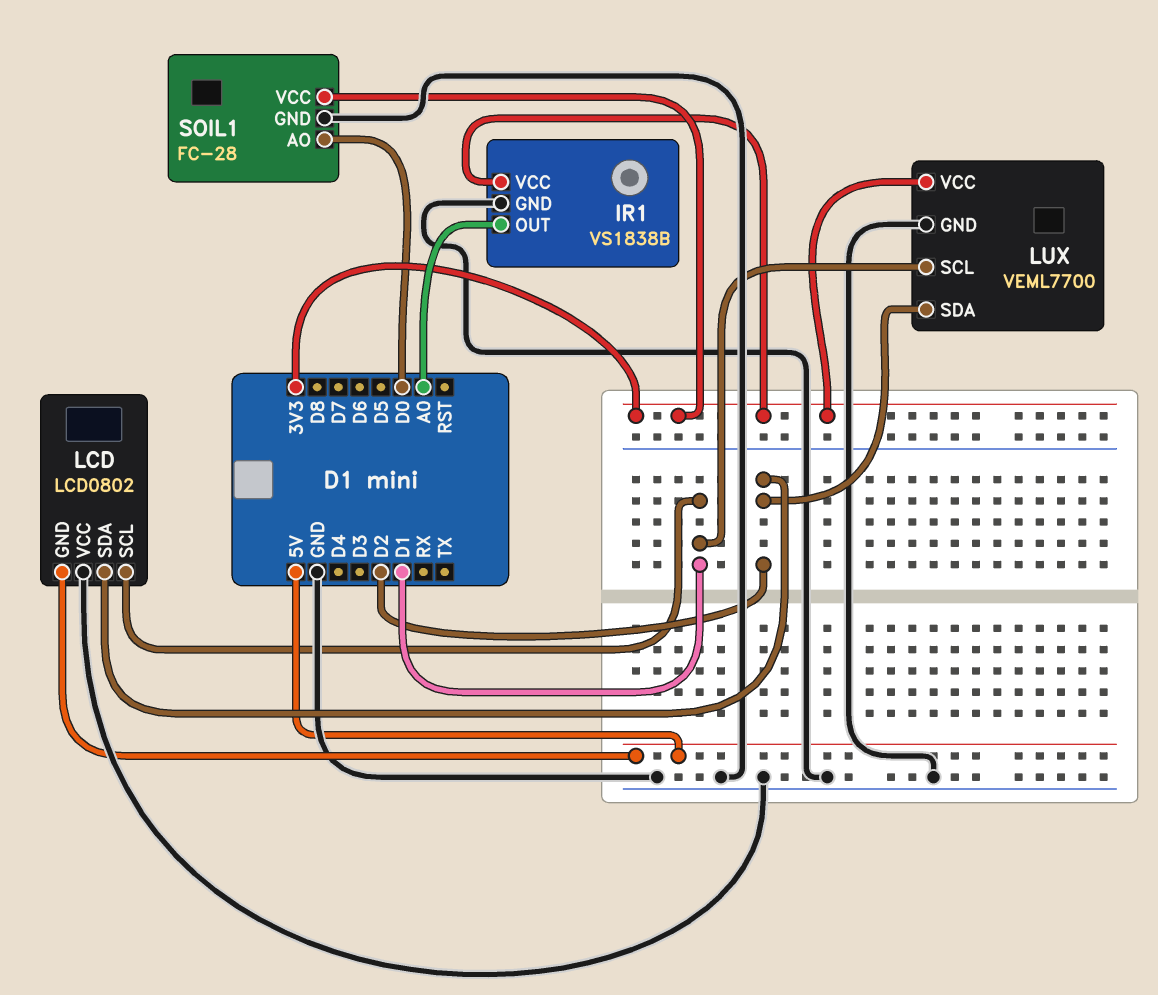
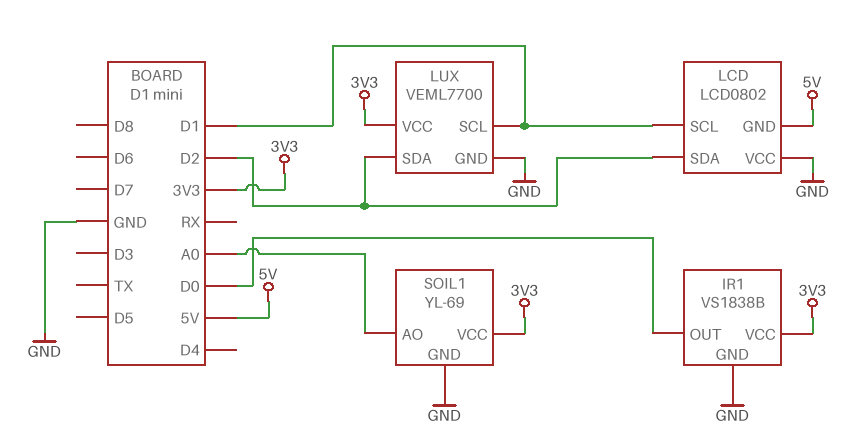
IR1 pin OUT: A0 -> D0
SOIL1: FC-28 -> YL-69
SOIL1 pin AO: D0 -> A0

